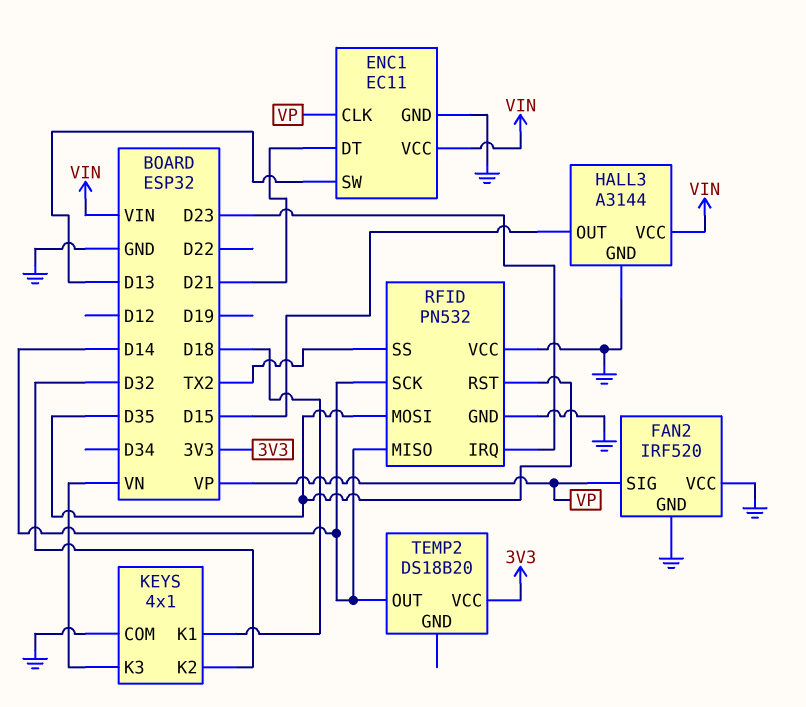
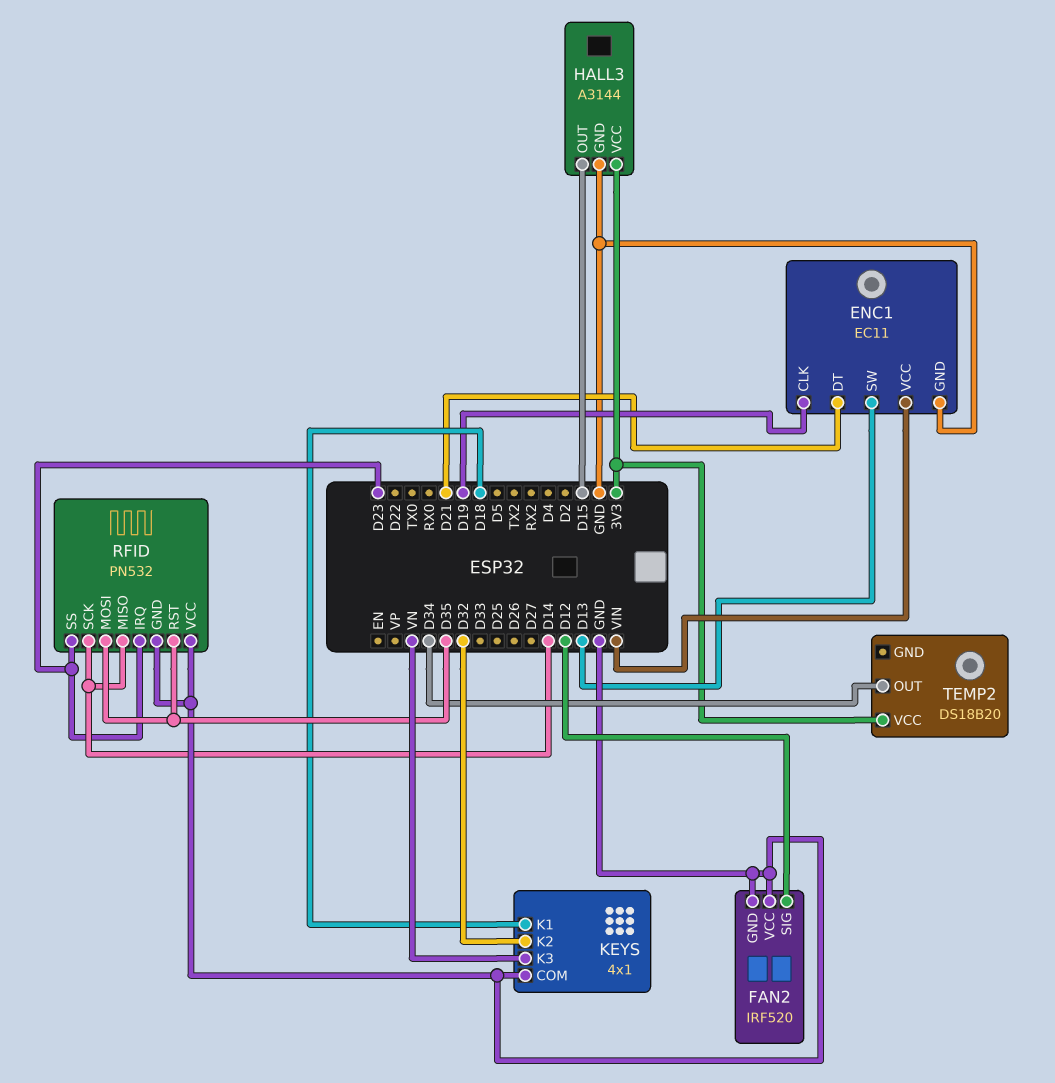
ENC1 pin CLK: VP -> D19
FAN2 pin SIG: VP -> D12
HALL3 pin VCC: VIN -> 3V3
RFID pin SS: TX2 -> D23
TEMP2 pin OUT: D14 -> D34

